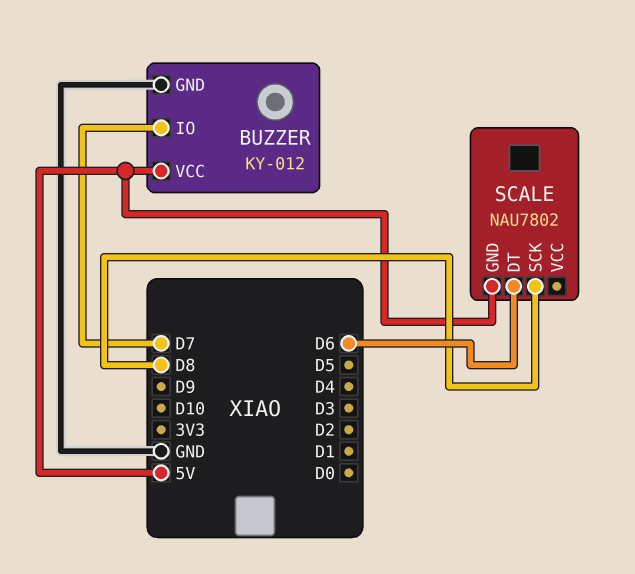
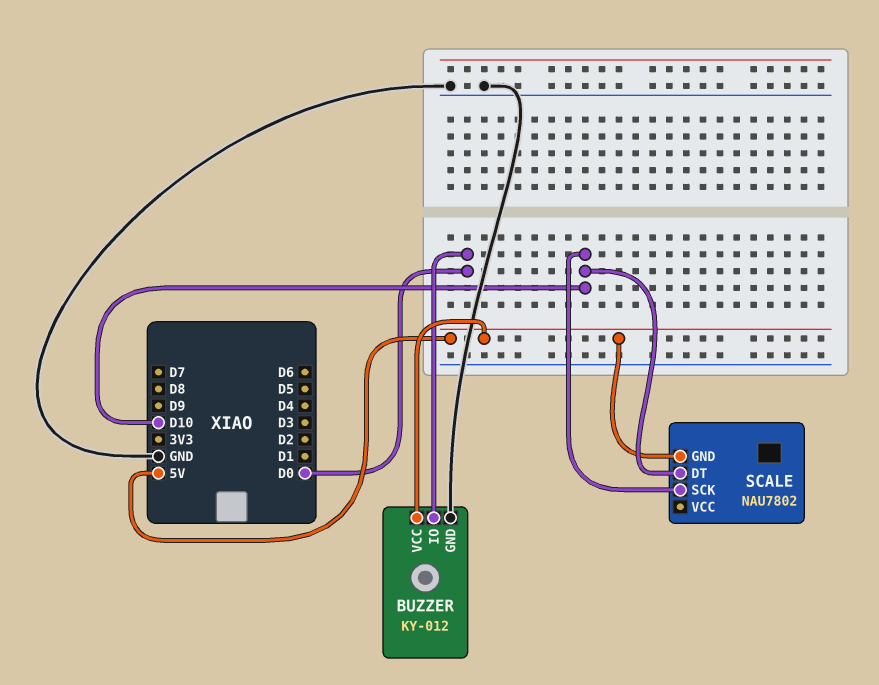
BUZZER pin IO: D7 -> D0
SCALE pin DT: D6 -> D10
SCALE pin SCK: D8 -> D10

